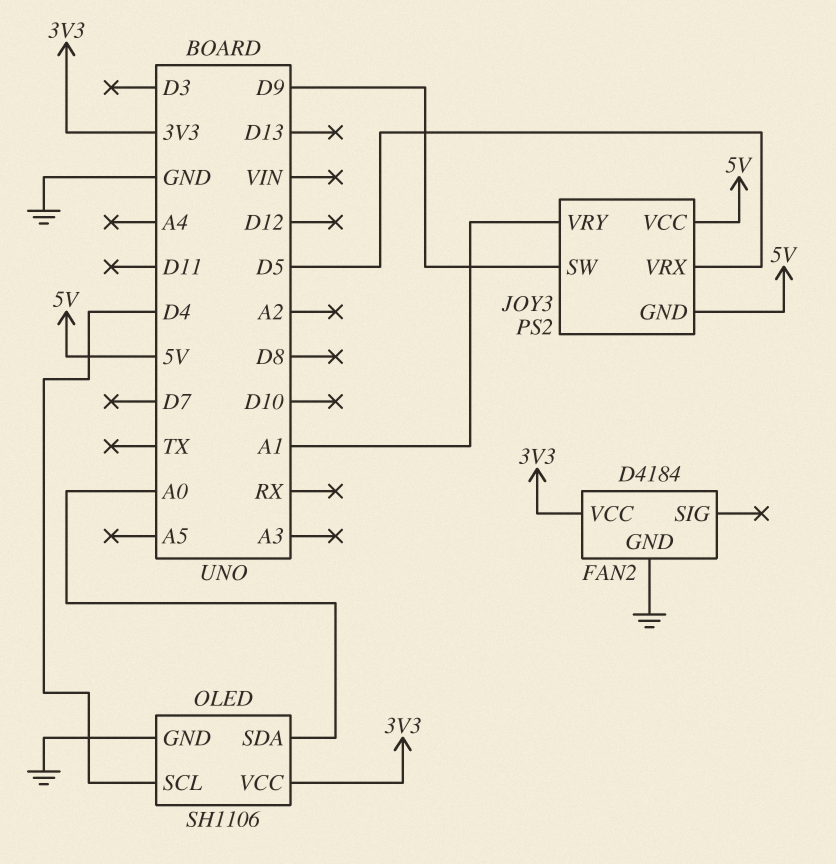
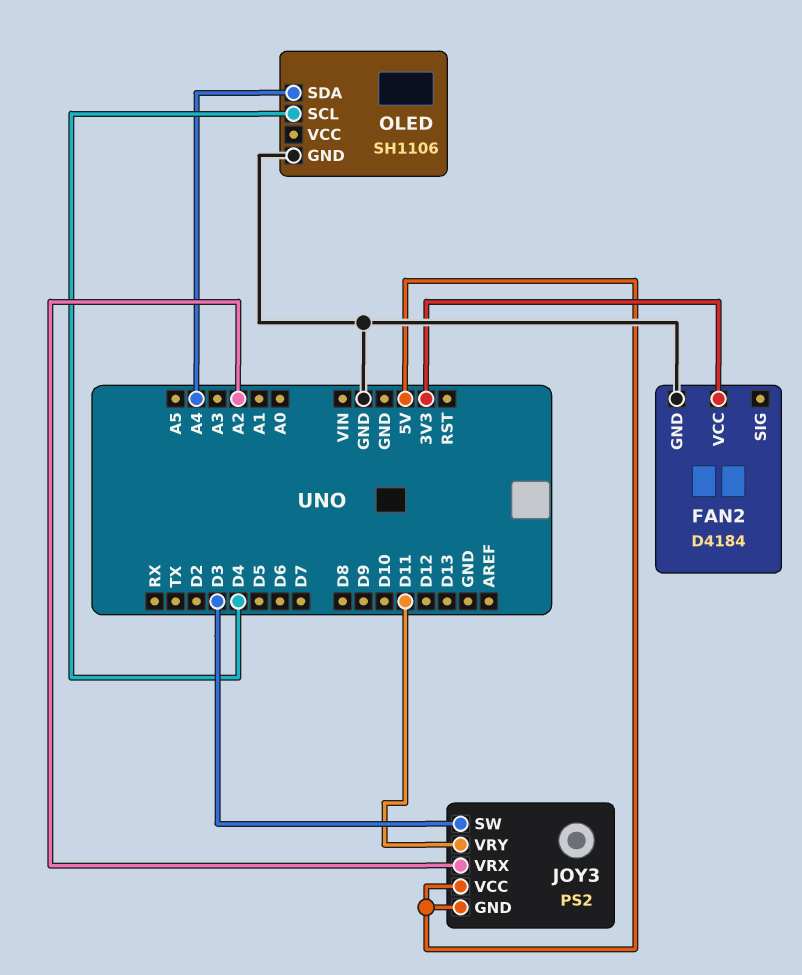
JOY3 pin SW: D9 -> D3
JOY3 pin VRX: D5 -> A2
JOY3 pin VRY: A1 -> D11
OLED pin SDA: A0 -> A4
OLED pin VCC: 3V3 -> none

